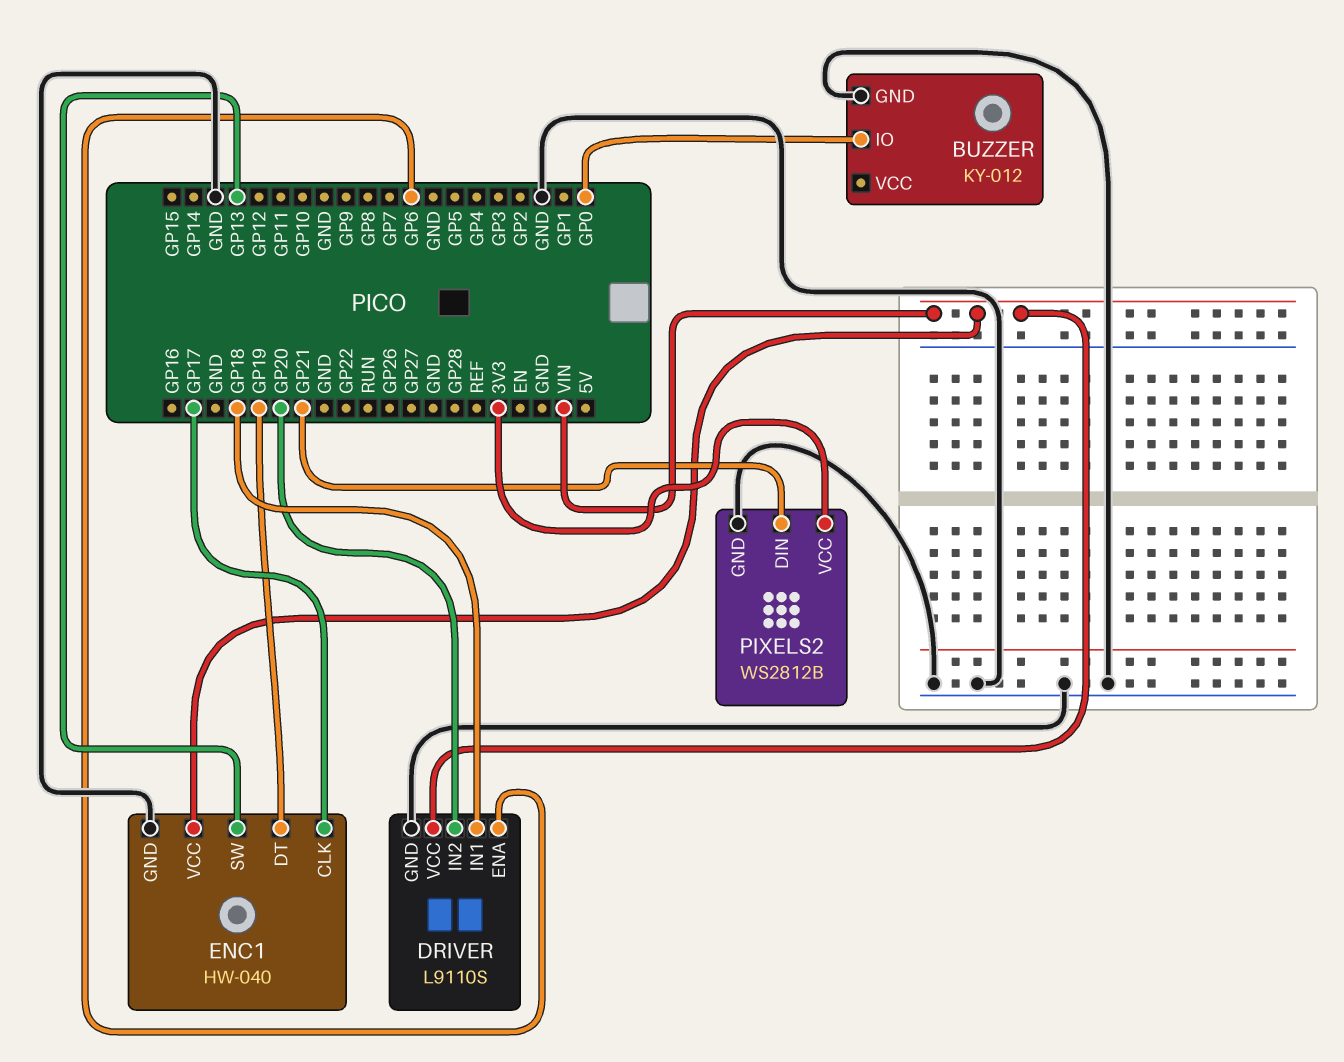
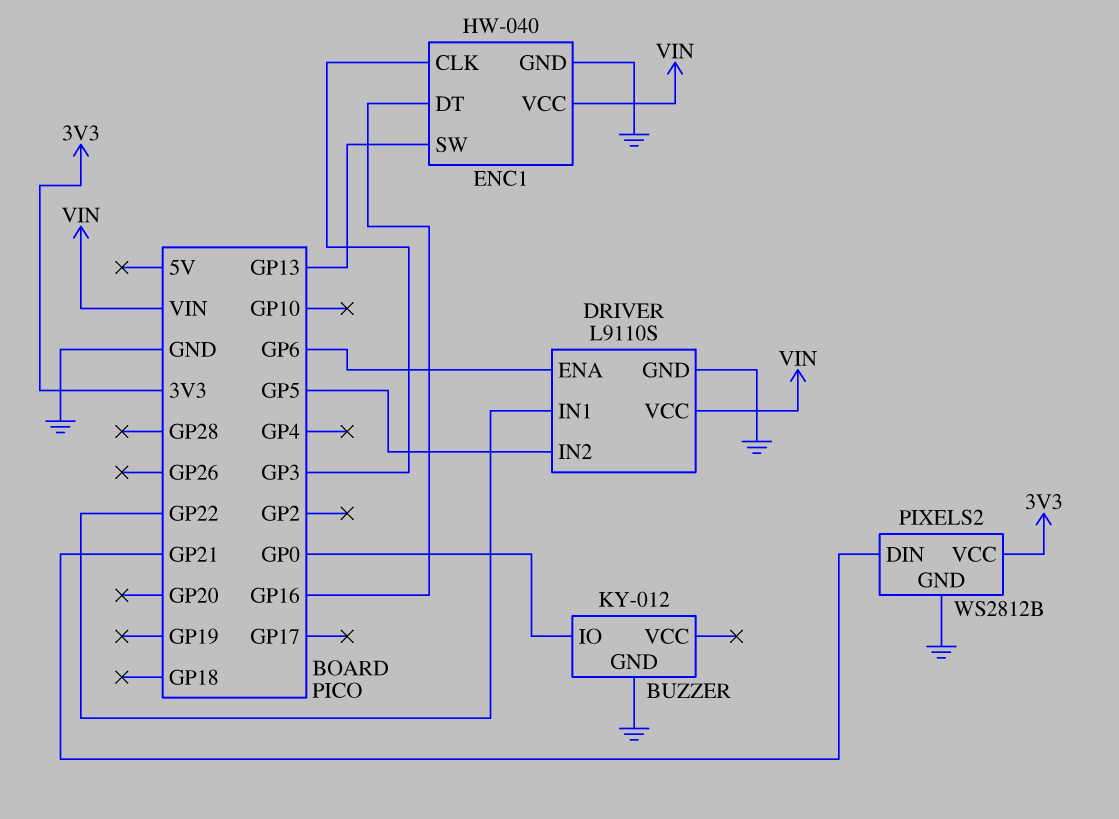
DRIVER pin IN1: GP18 -> GP22
DRIVER pin IN2: GP20 -> GP5
ENC1 pin CLK: GP17 -> GP3
ENC1 pin DT: GP19 -> GP16

